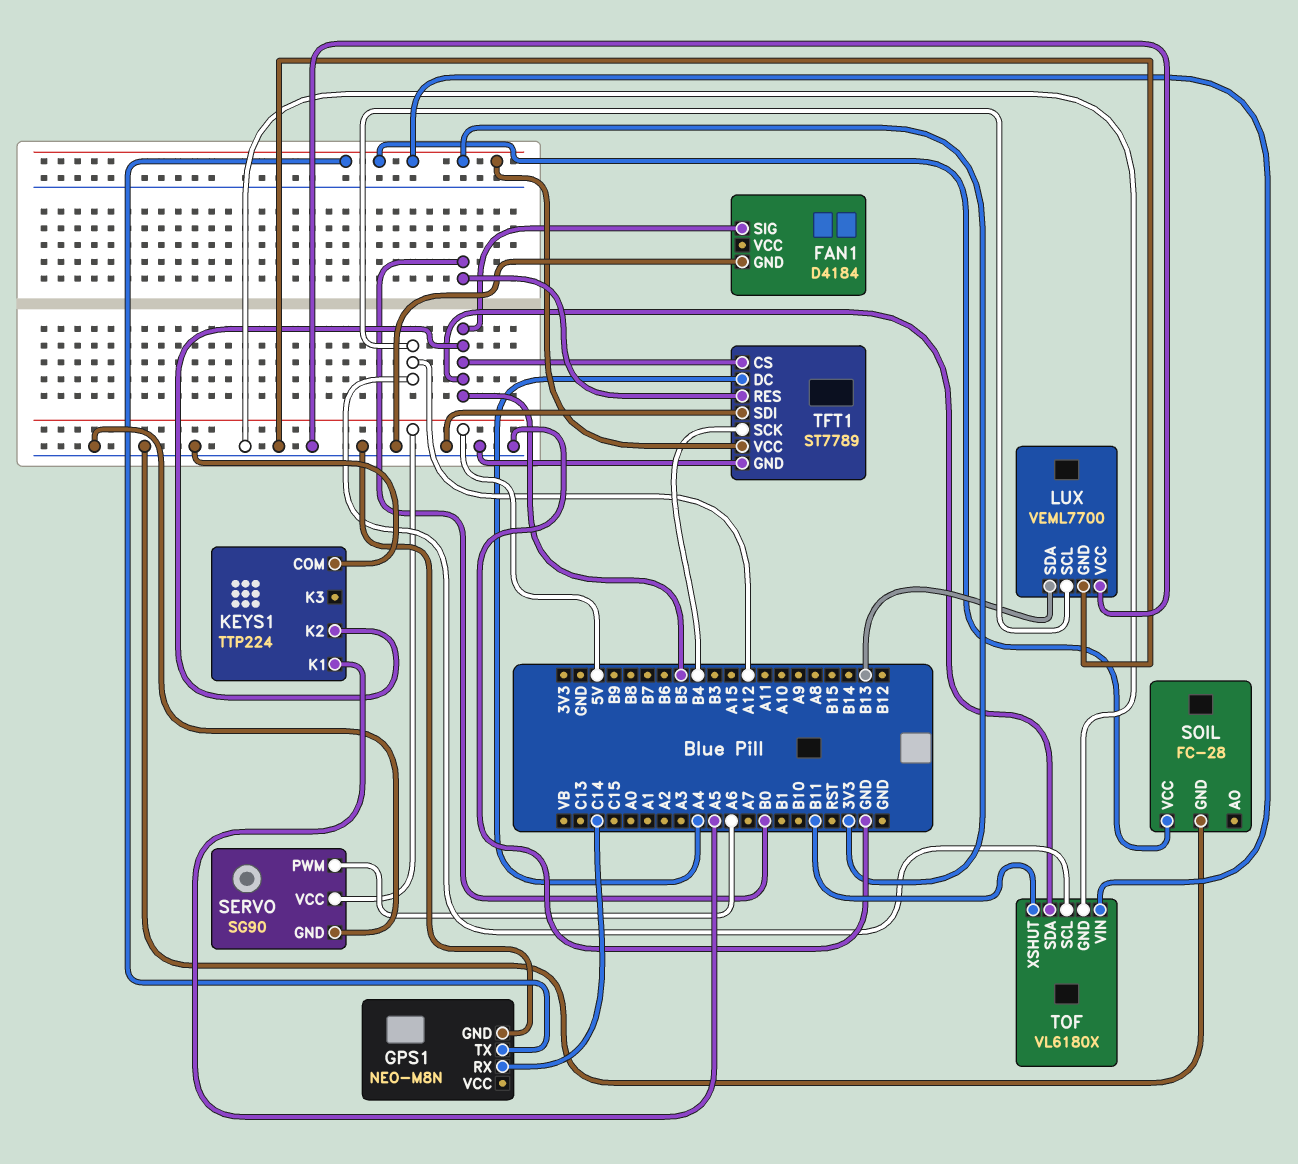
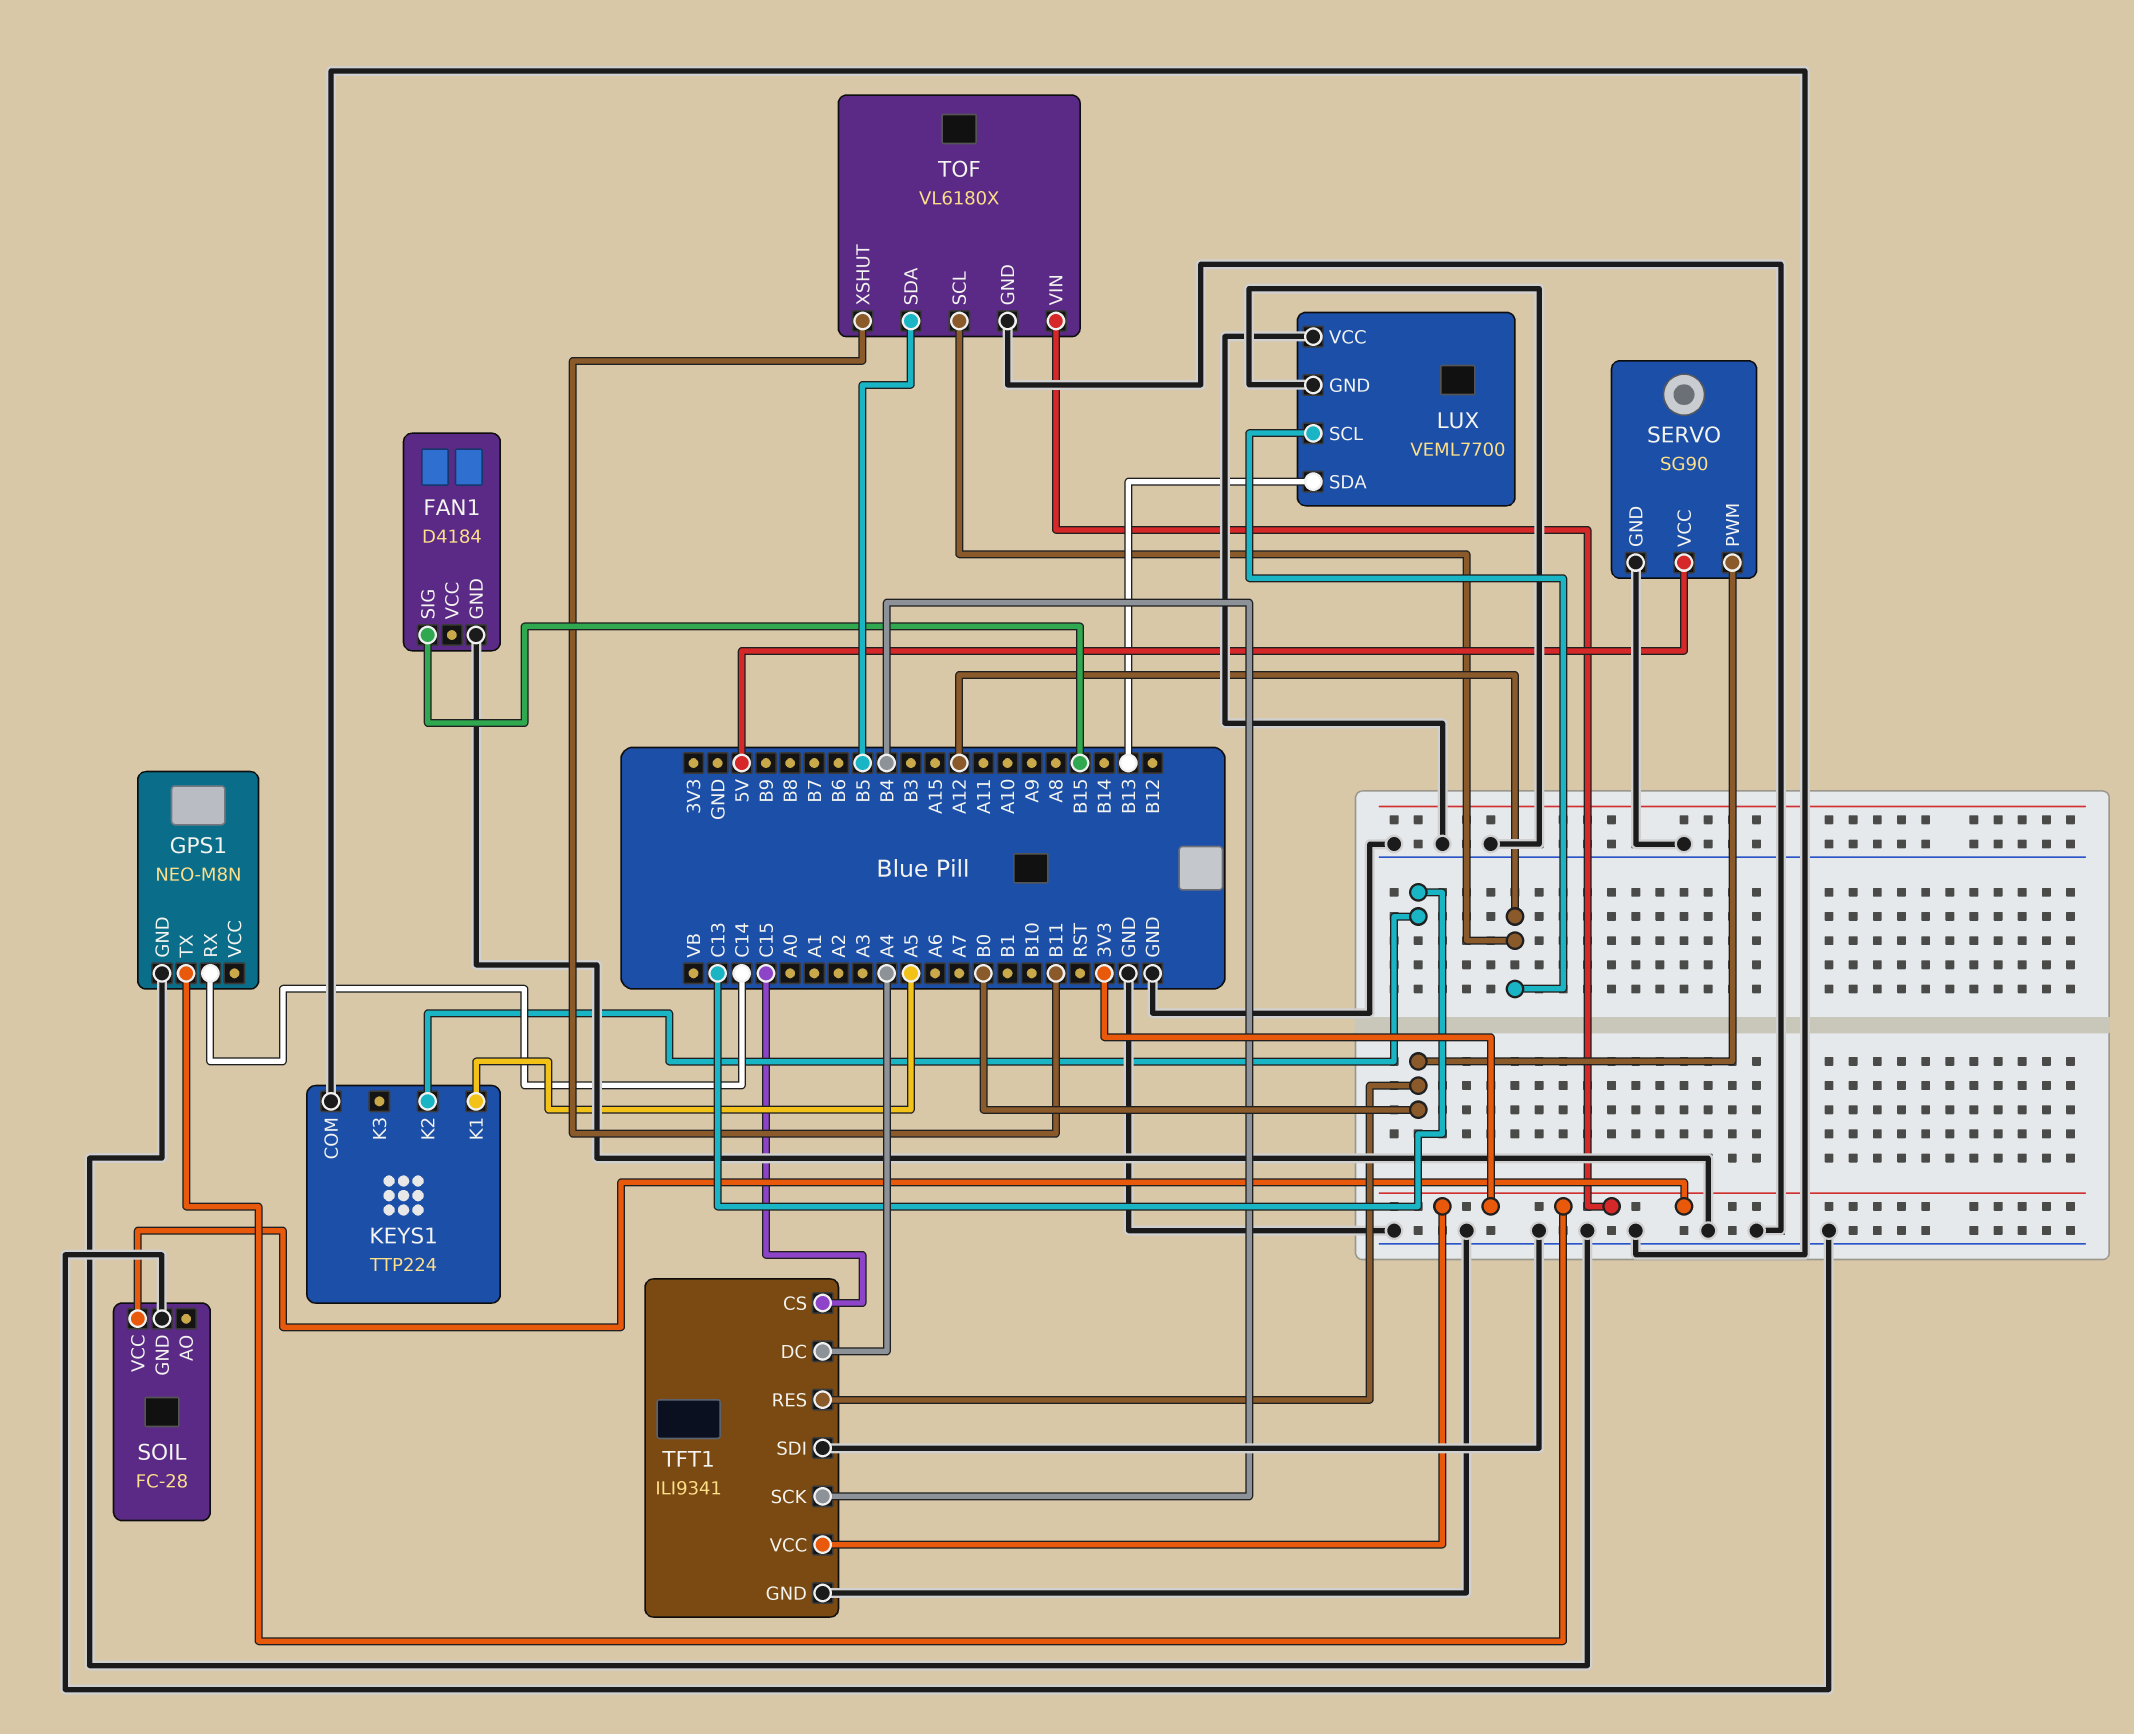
FAN1 pin SIG: B5 -> B15
KEYS1 pin K2: B5 -> C13
SERVO pin PWM: A6 -> B0
TFT1: ST7789 -> ILI9341
TFT1 pin CS: B5 -> C15

